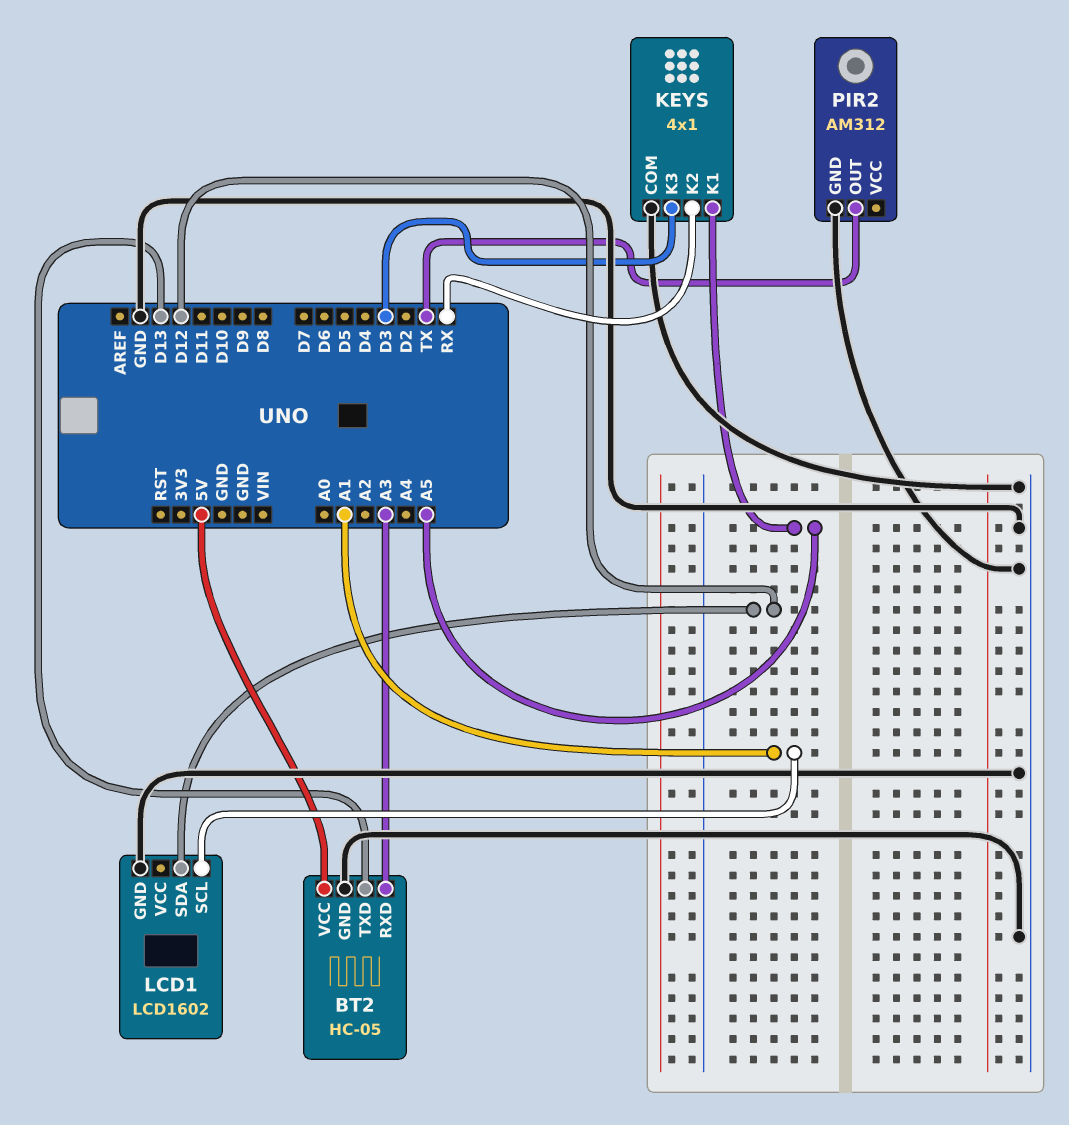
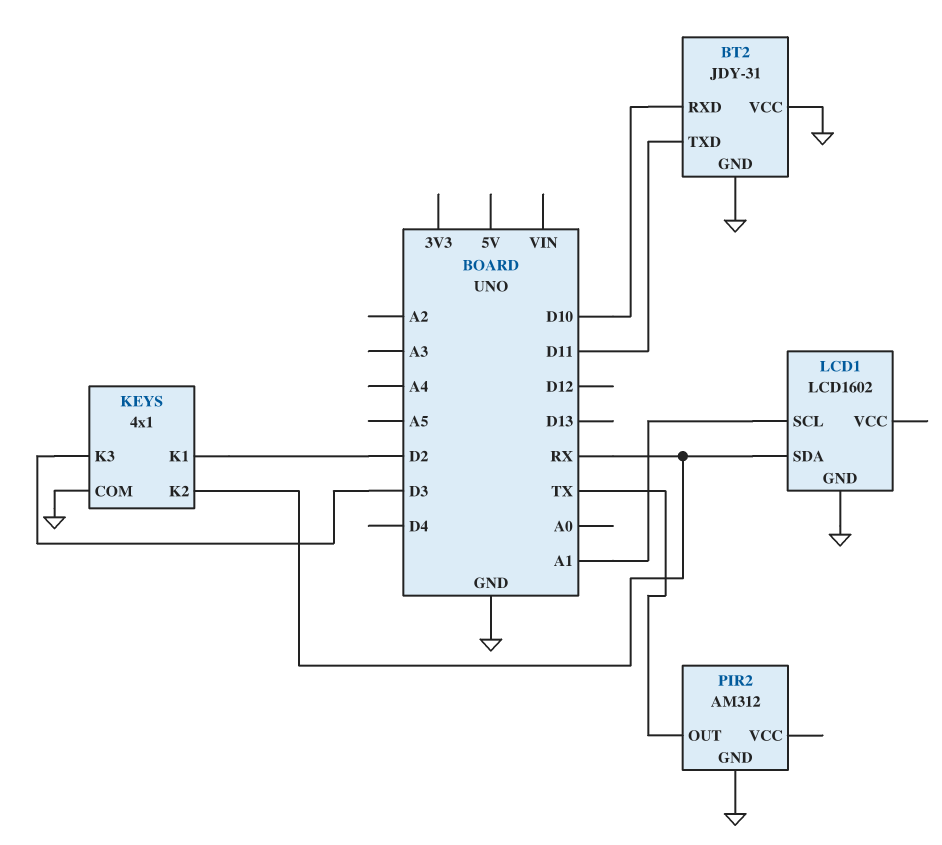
BT2: HC-05 -> JDY-31
BT2 pin RXD: A3 -> D10
BT2 pin TXD: D13 -> D11
BT2 pin VCC: 5V -> GND
KEYS pin K1: A5 -> D2
LCD1 pin SDA: D12 -> RX

